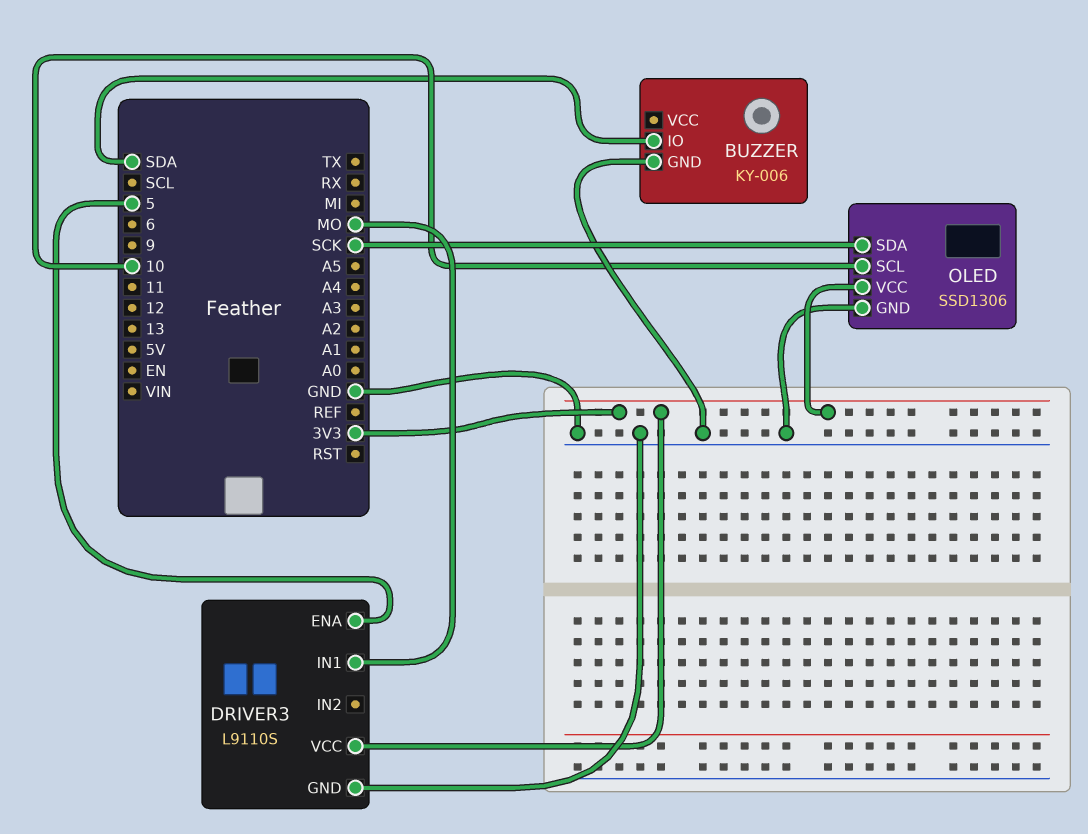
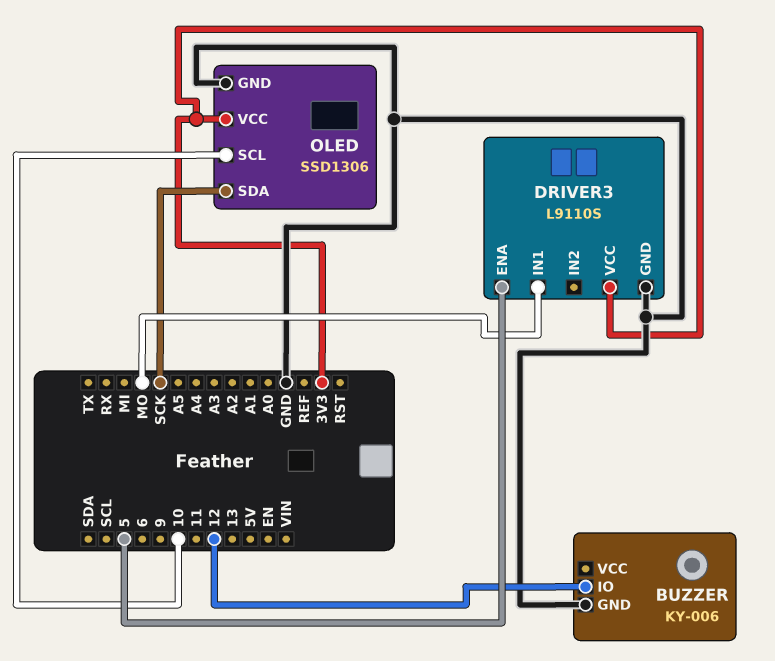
BUZZER pin IO: SDA -> 12

